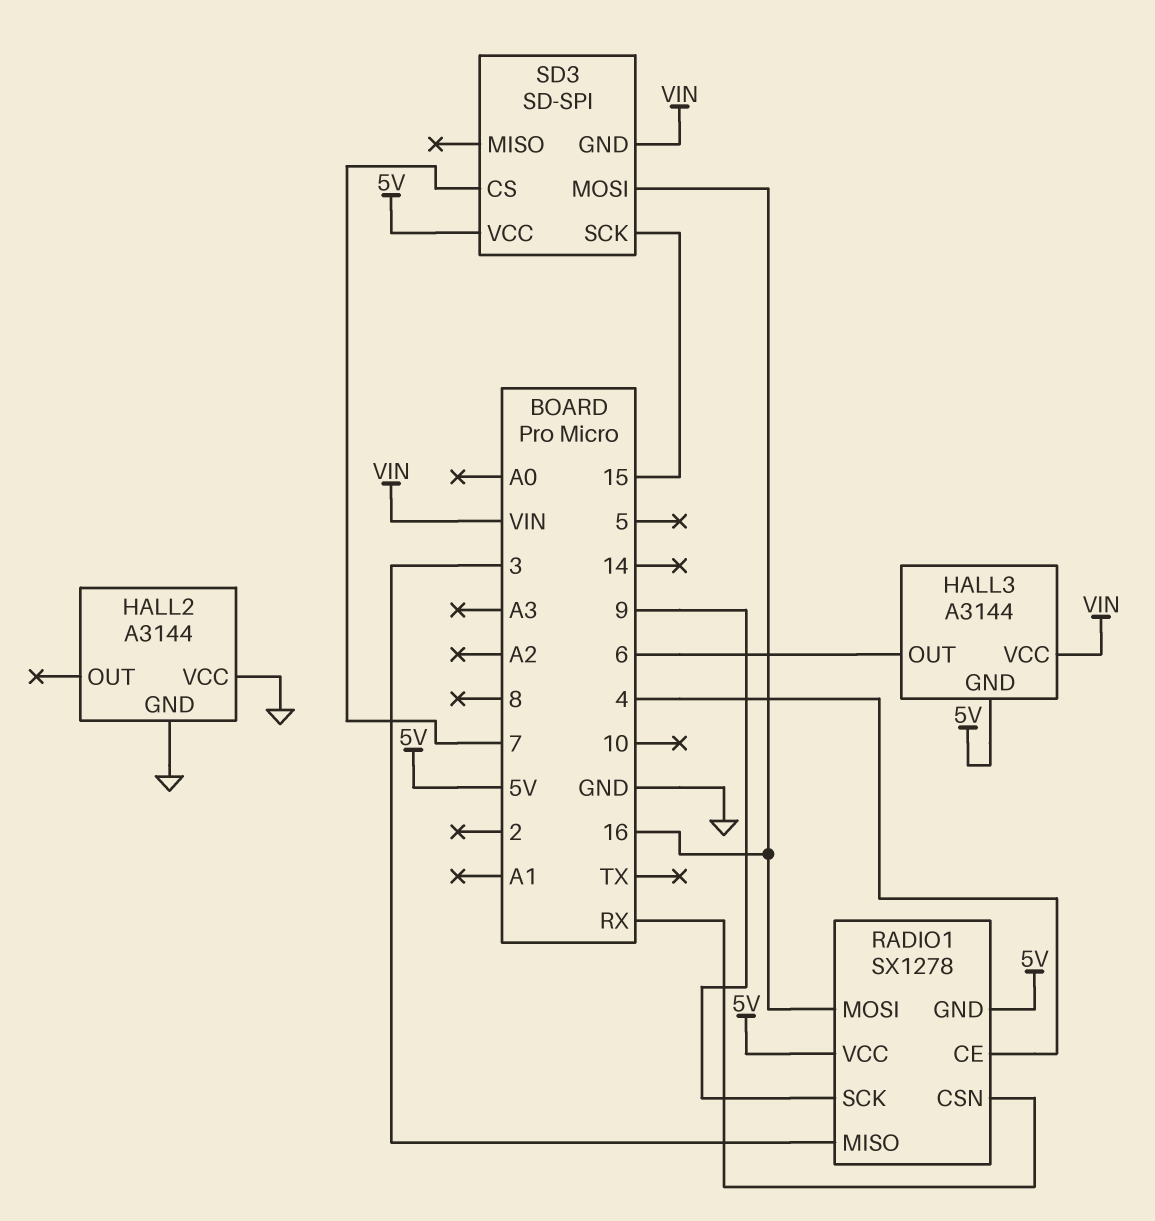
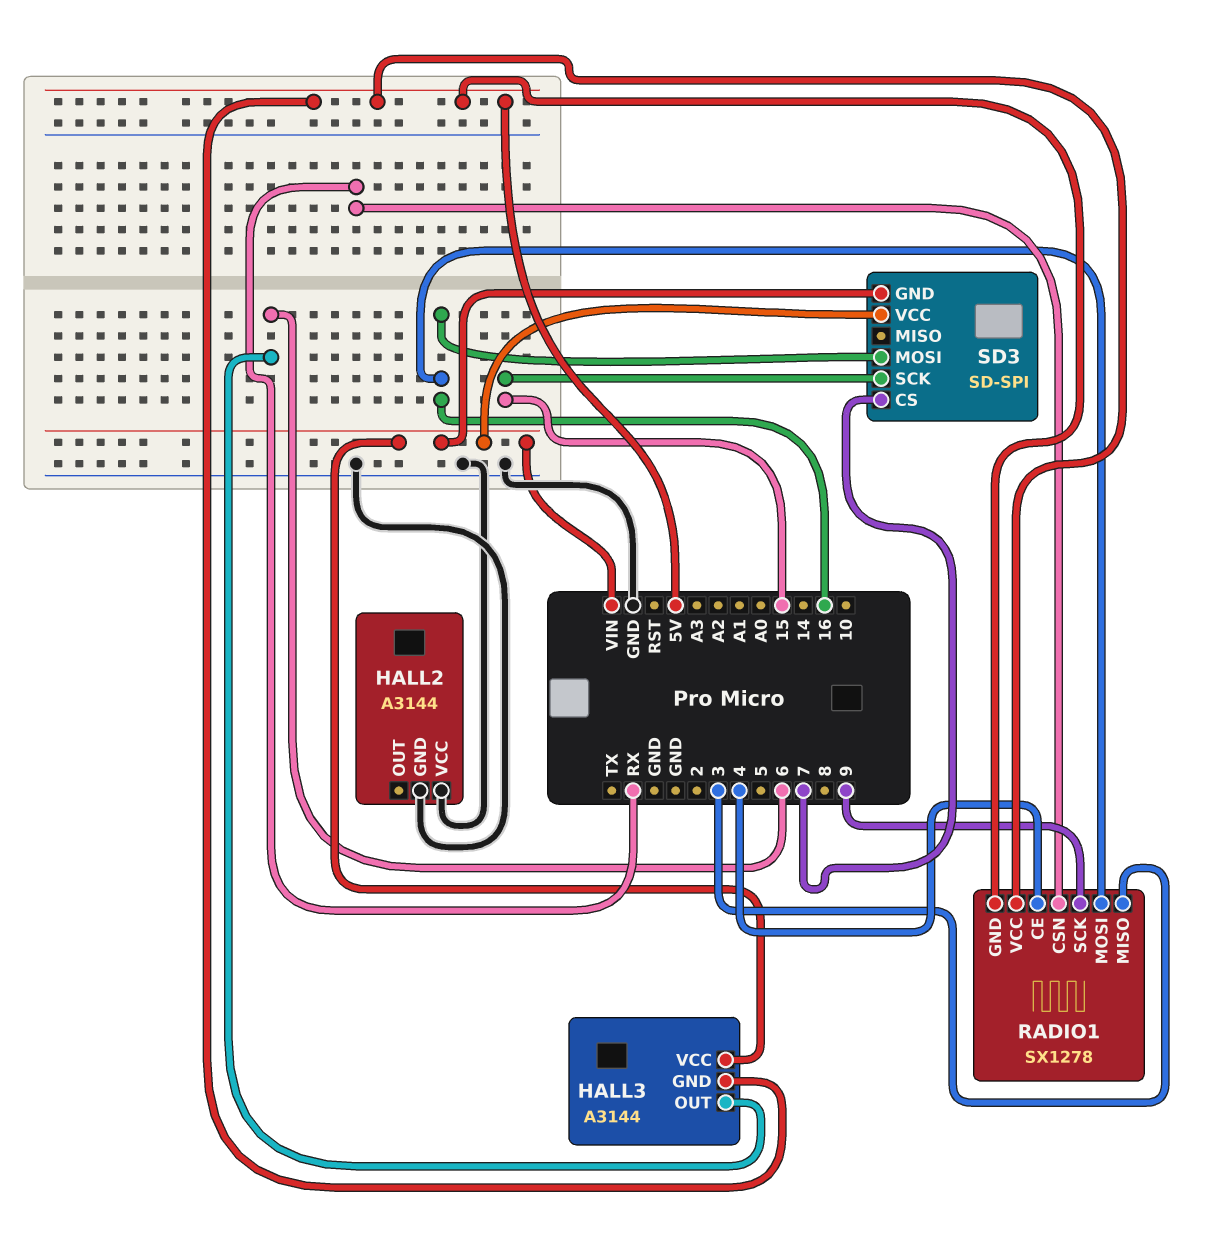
SD3 pin VCC: 5V -> VIN

